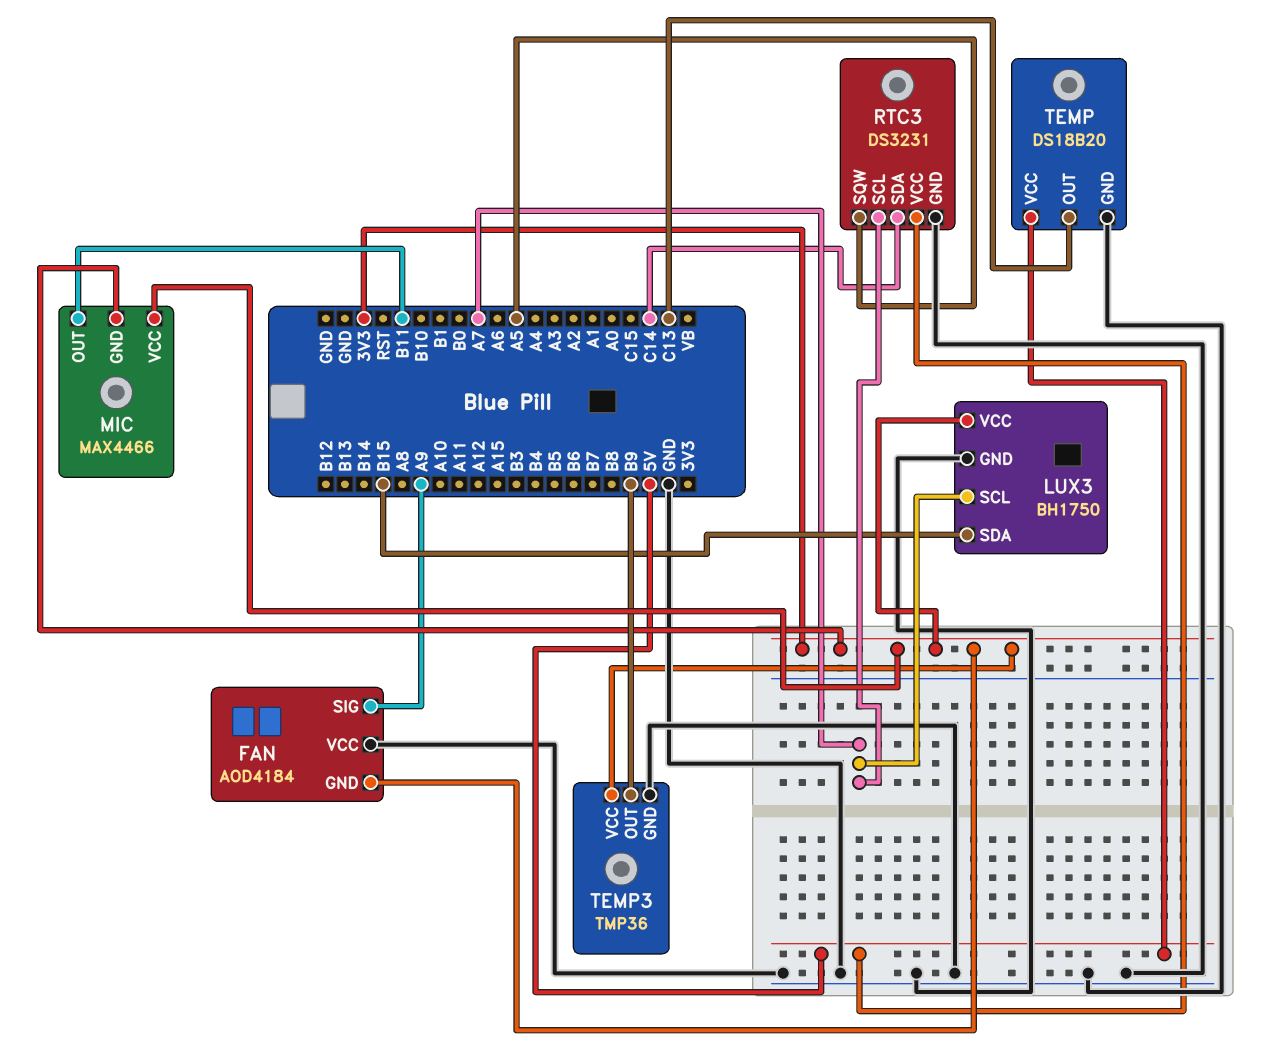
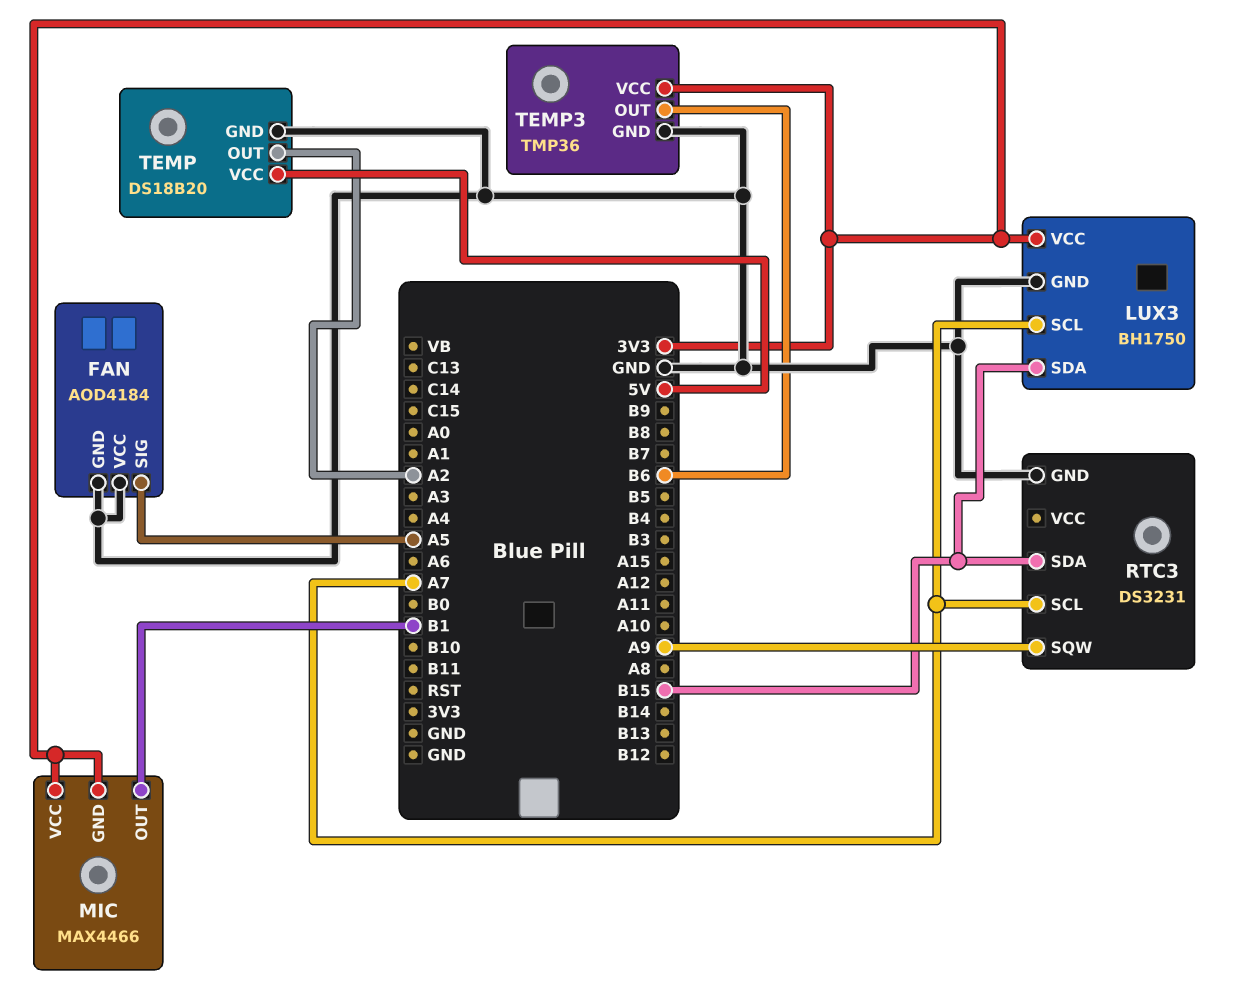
FAN pin GND: 3V3 -> GND
FAN pin SIG: A9 -> A5
MIC pin OUT: B11 -> B1
RTC3 pin SDA: C14 -> B15
RTC3 pin SQW: A5 -> A9
RTC3 pin VCC: 5V -> none
TEMP pin OUT: C13 -> A2
TEMP3 pin OUT: B9 -> B6

